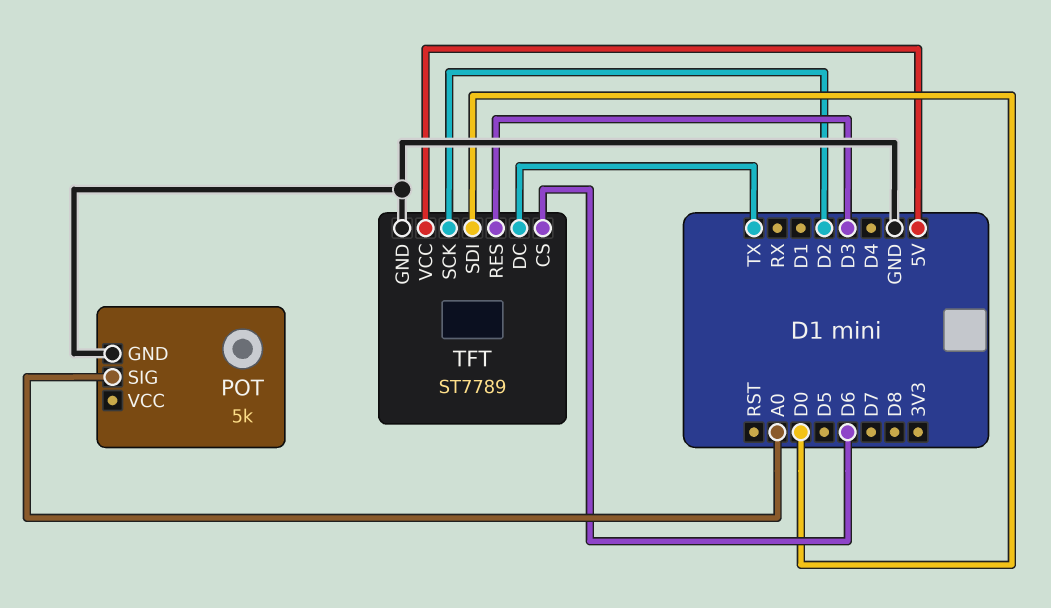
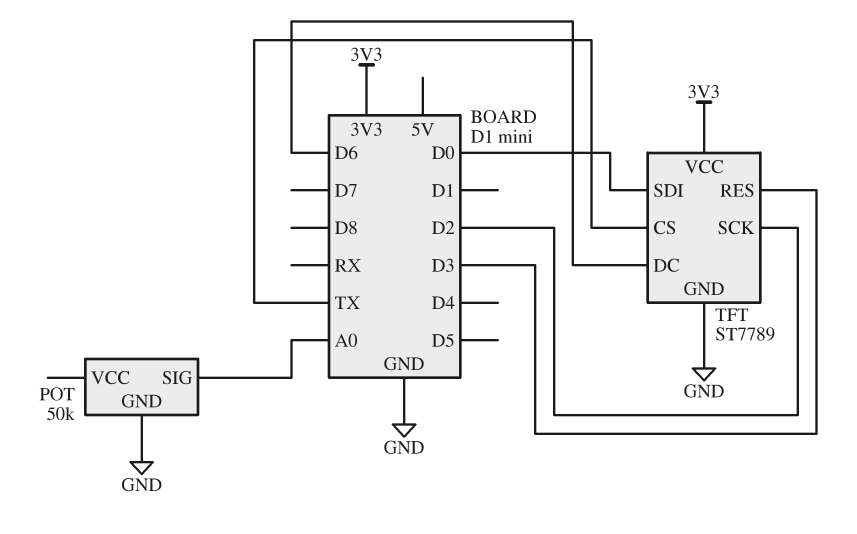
POT: 5k -> 50k
TFT pin CS: D6 -> TX
TFT pin DC: TX -> D6
TFT pin VCC: 5V -> 3V3

